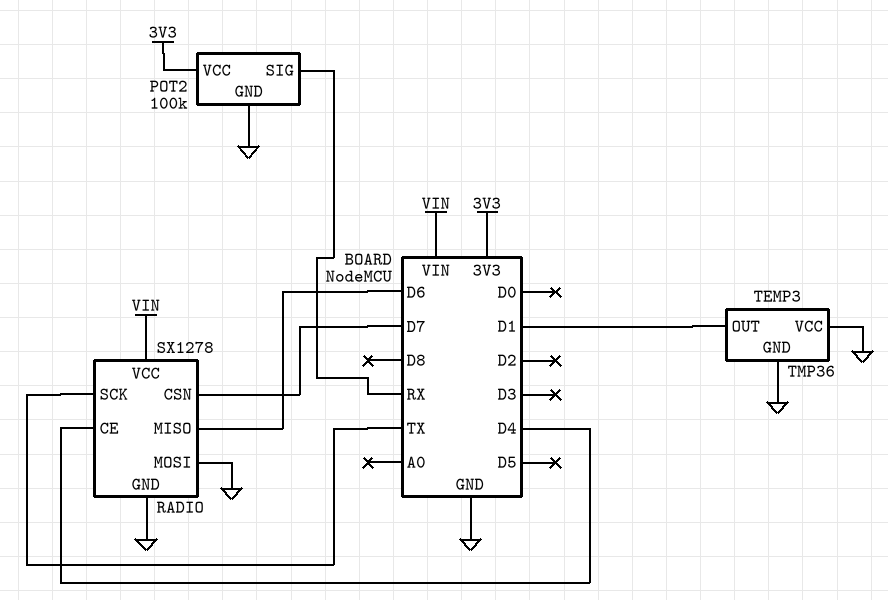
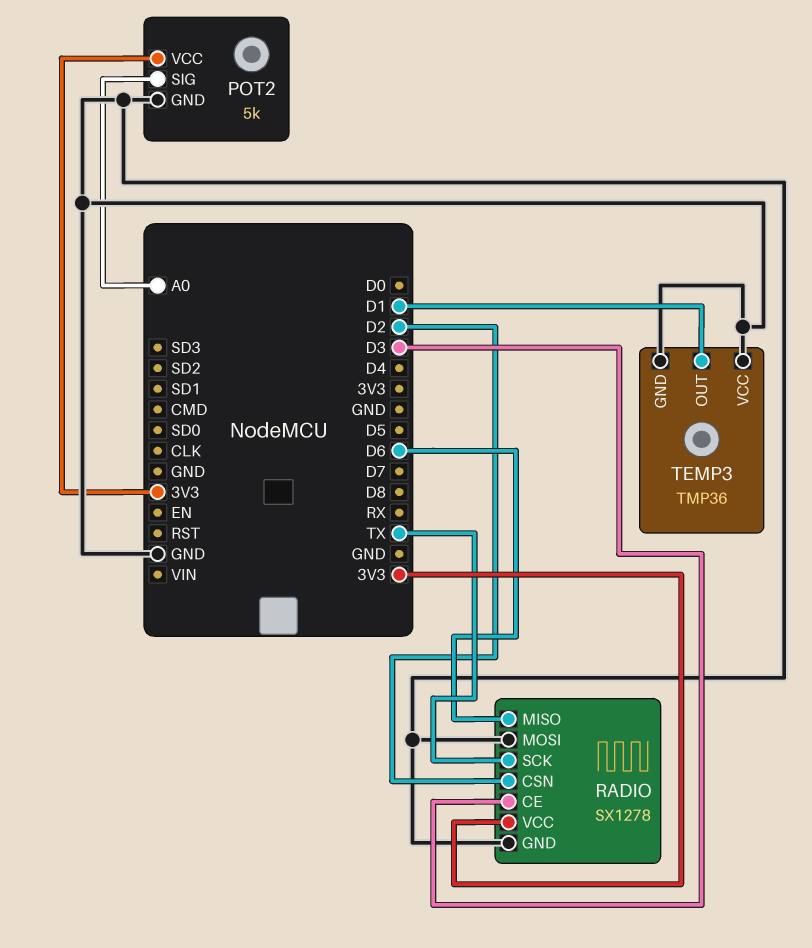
POT2: 100k -> 5k
POT2 pin SIG: RX -> A0
RADIO pin CE: D4 -> D3
RADIO pin CSN: D7 -> D2
RADIO pin VCC: VIN -> 3V3

